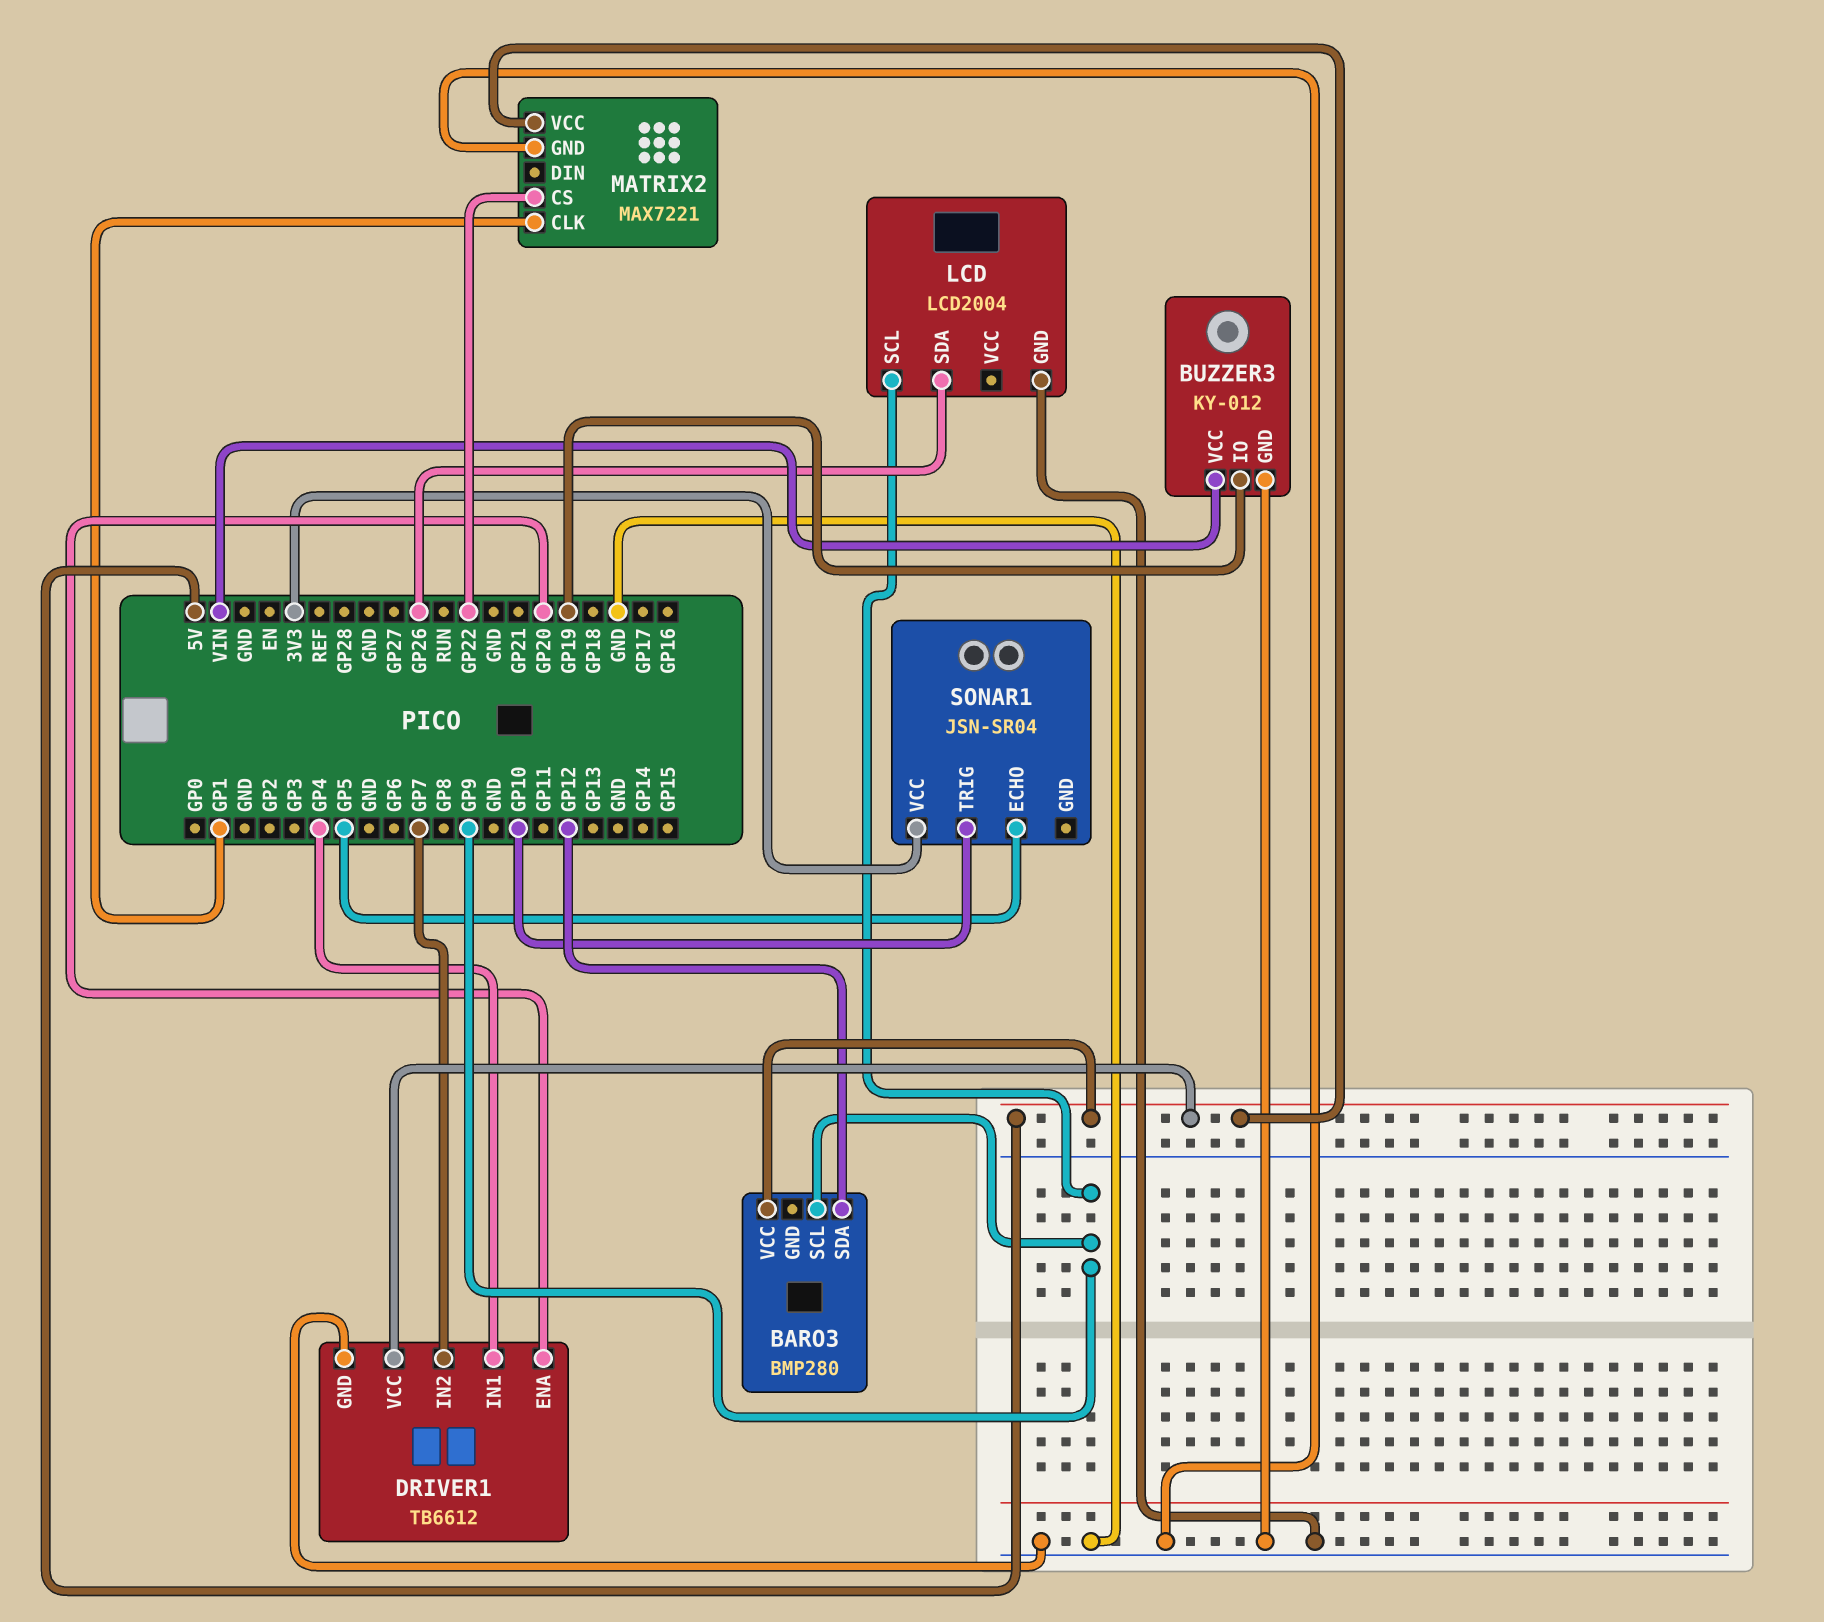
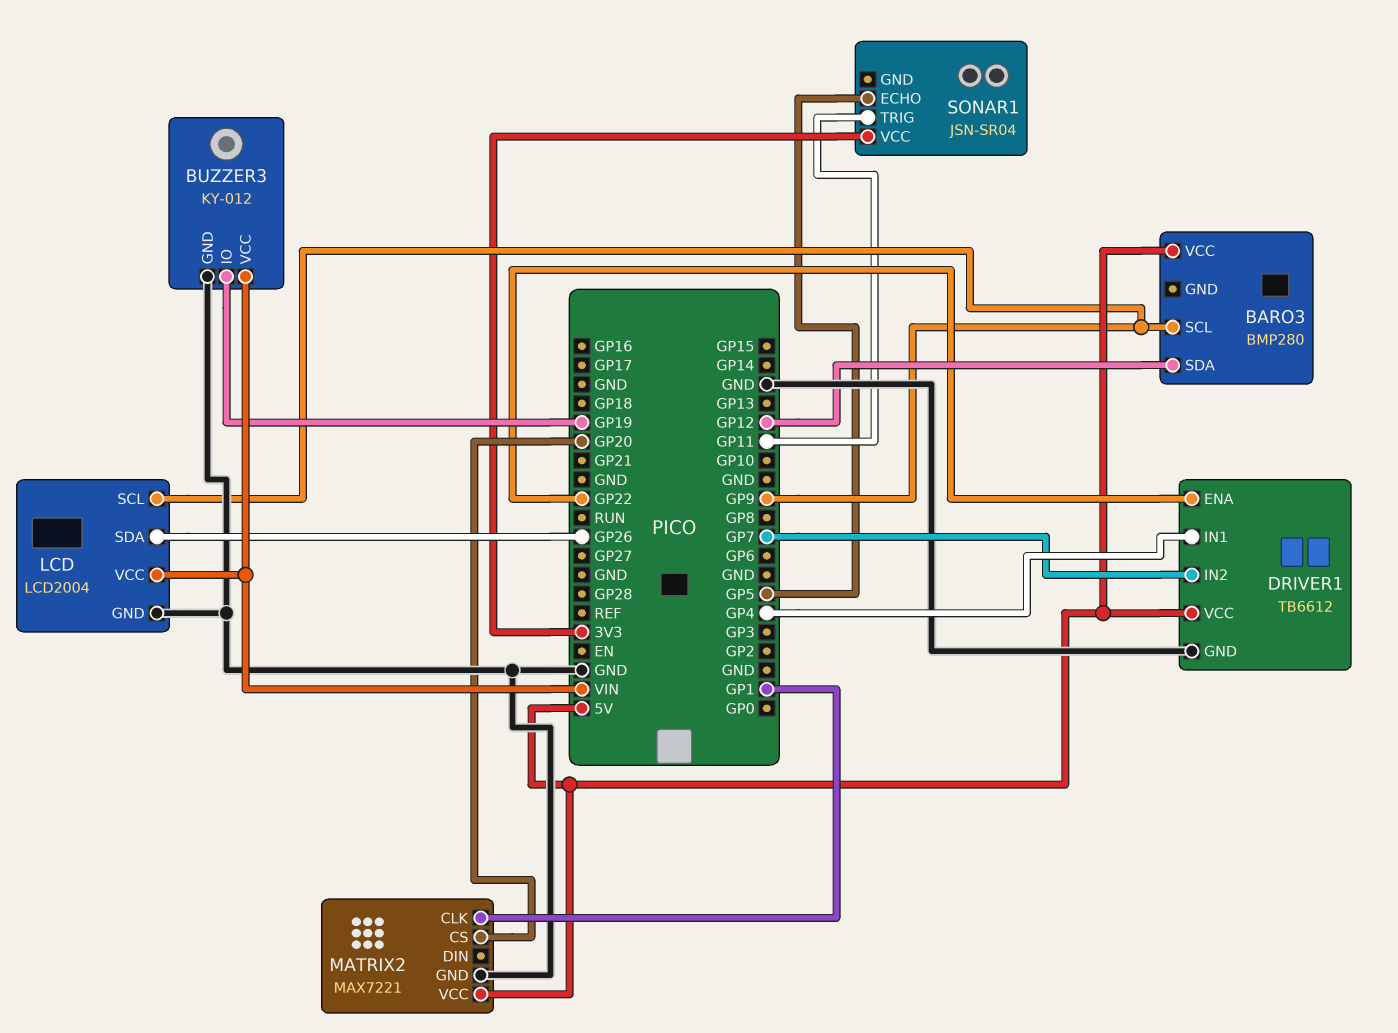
DRIVER1 pin ENA: GP20 -> GP22
LCD pin VCC: none -> VIN
MATRIX2 pin CS: GP22 -> GP20
SONAR1 pin TRIG: GP10 -> GP11

